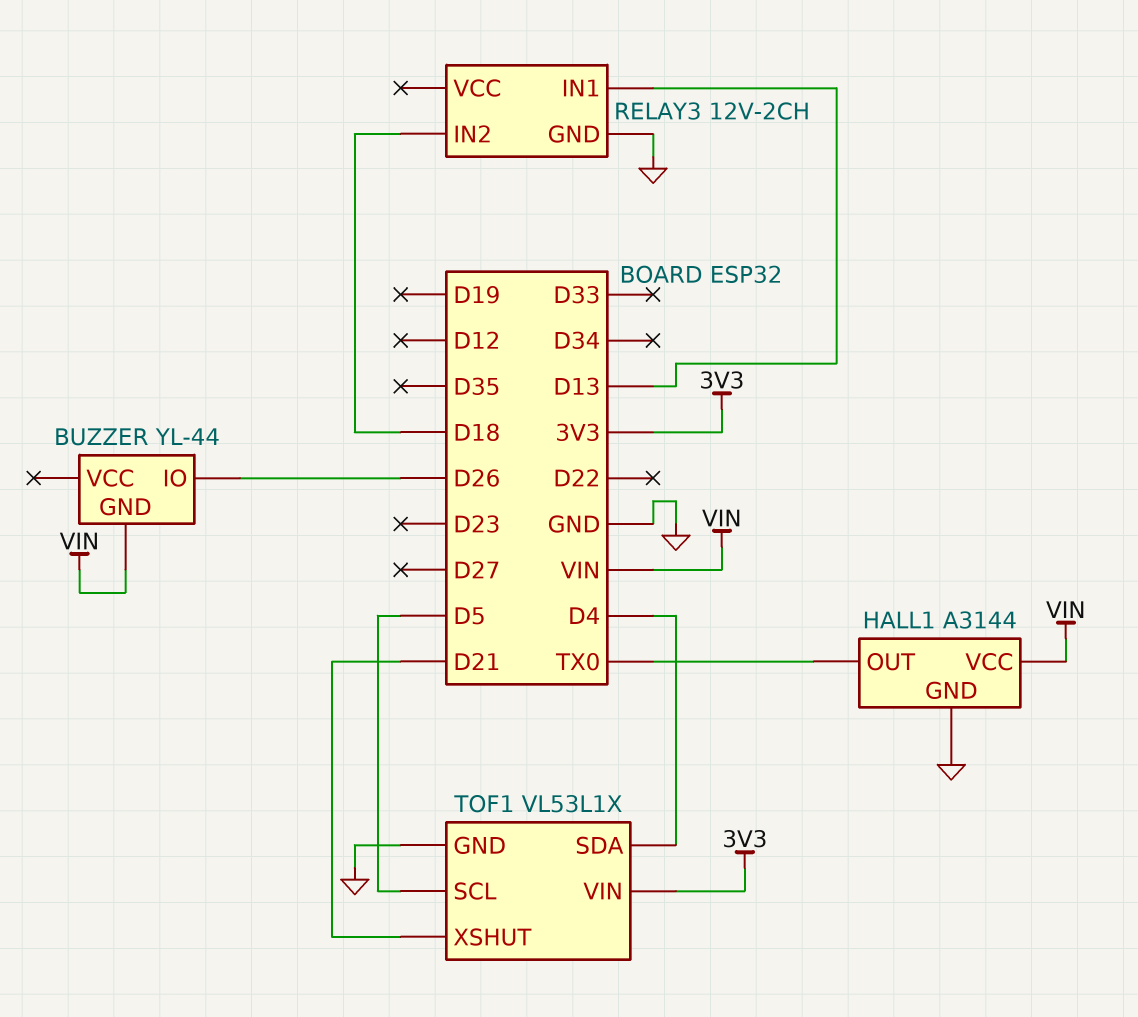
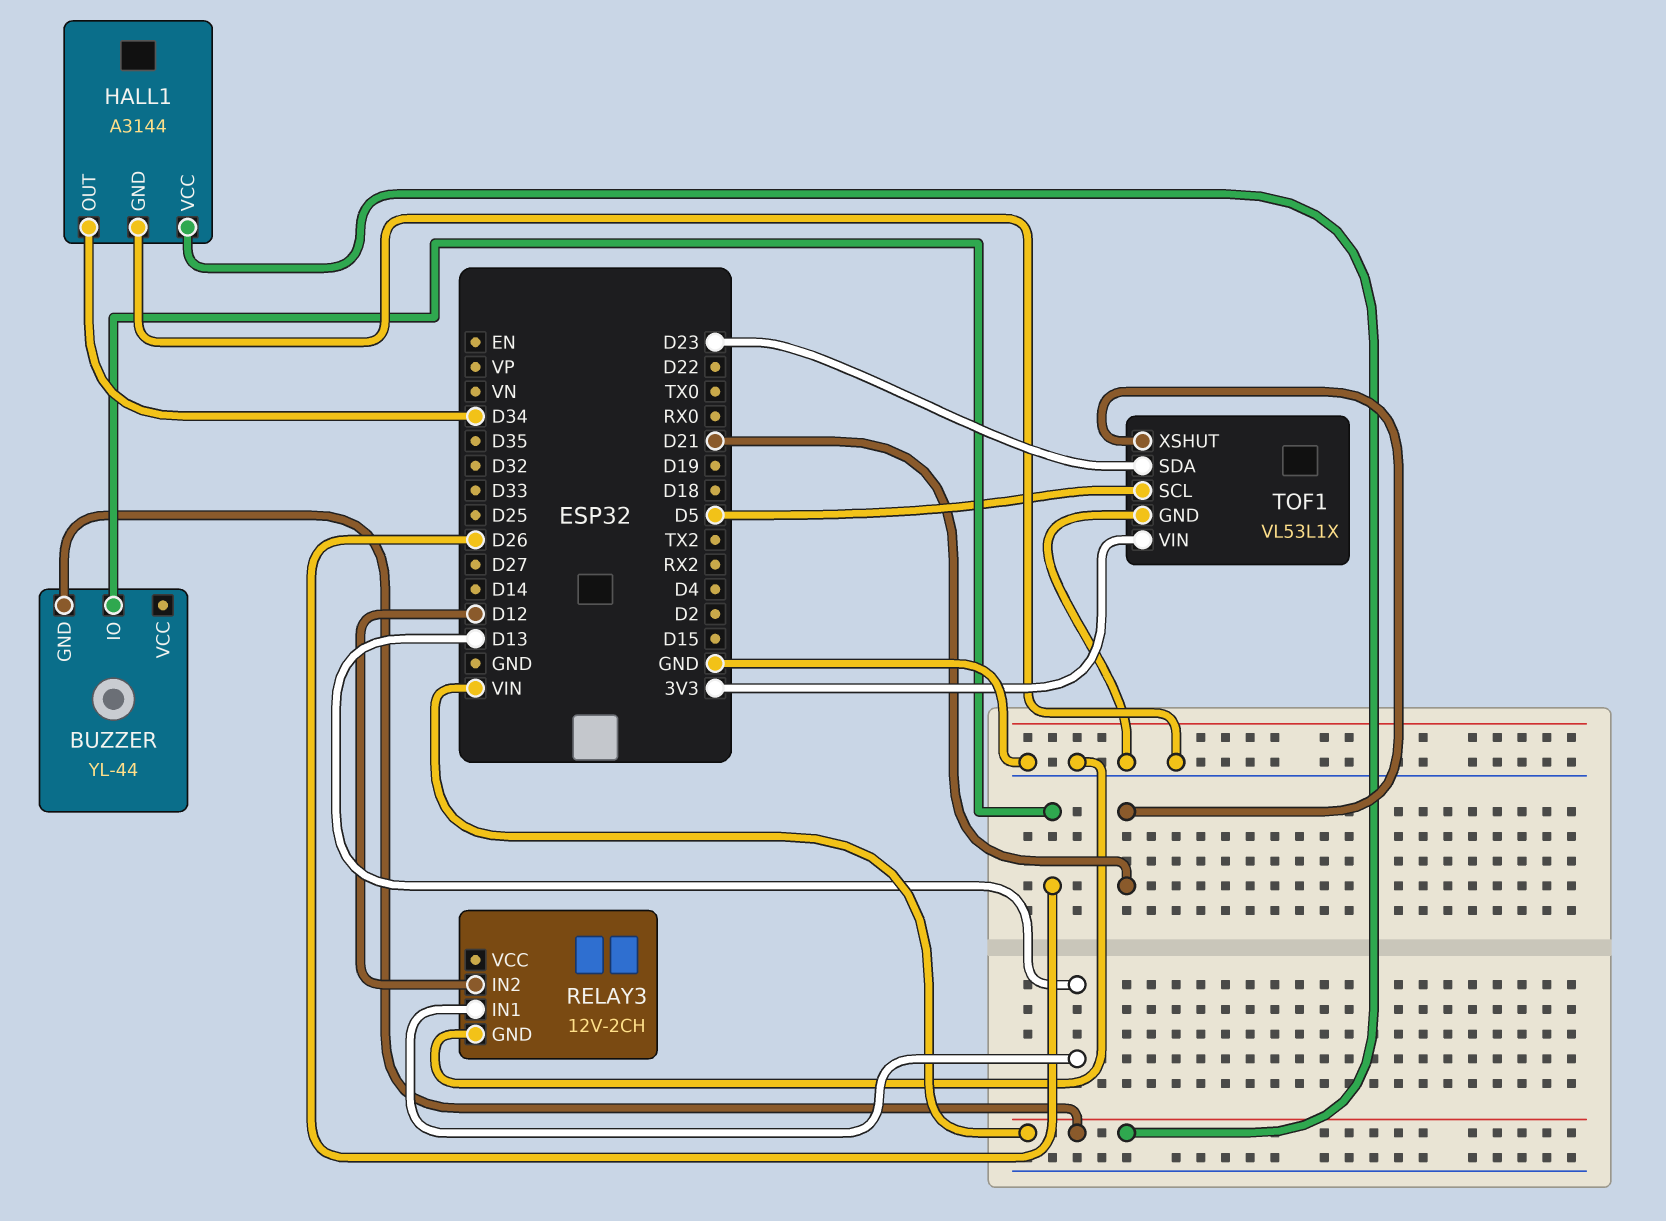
HALL1 pin OUT: TX0 -> D34
RELAY3 pin IN2: D18 -> D12
TOF1 pin SDA: D4 -> D23

